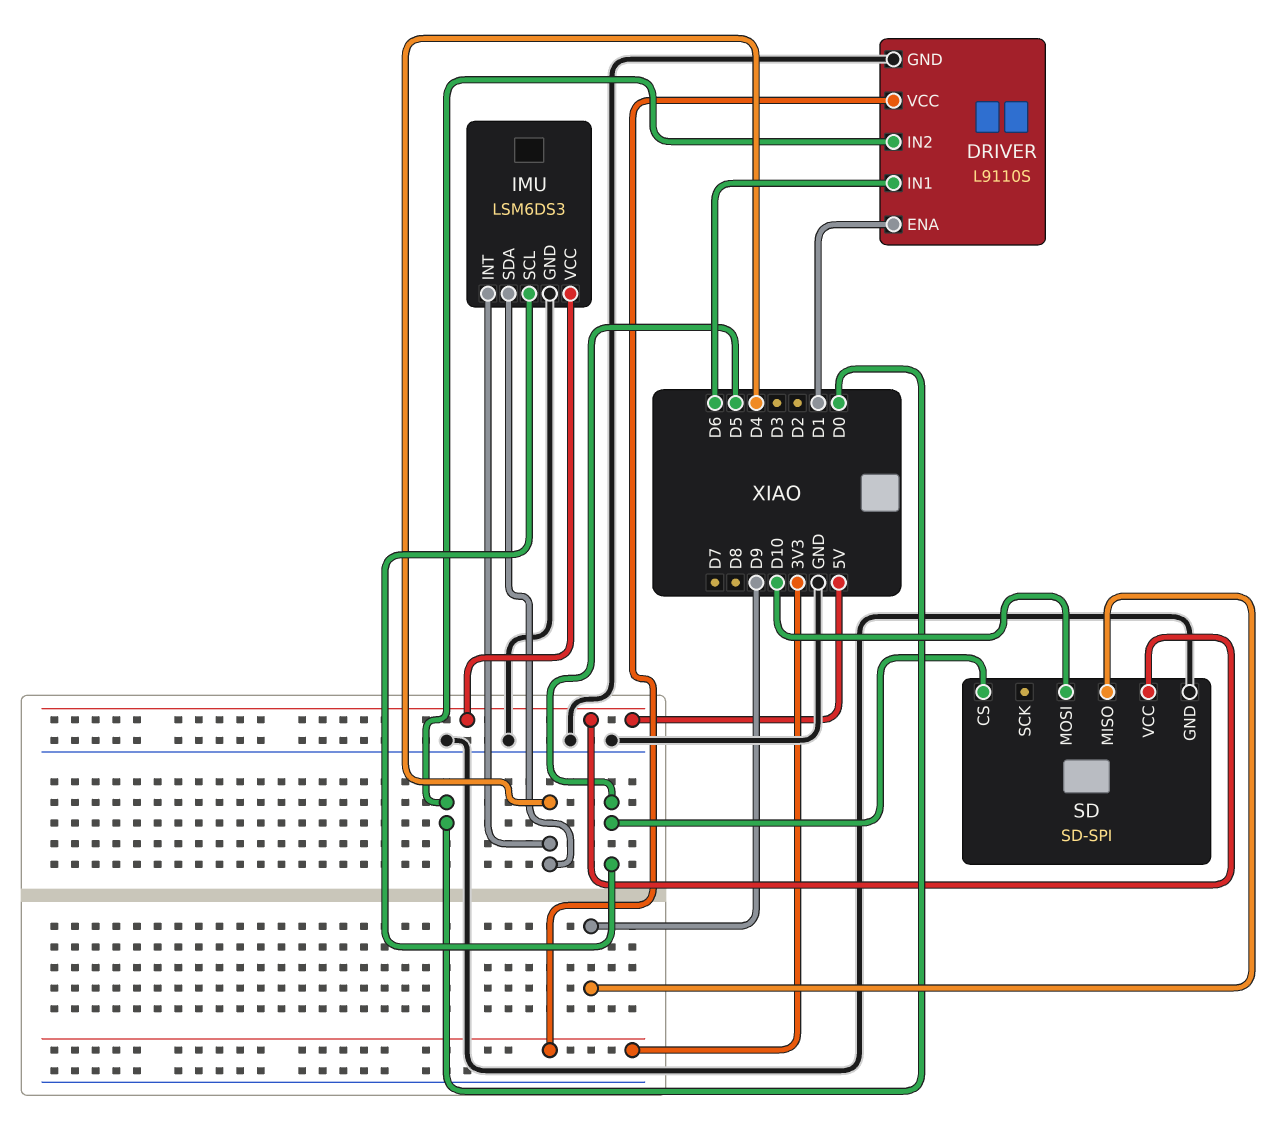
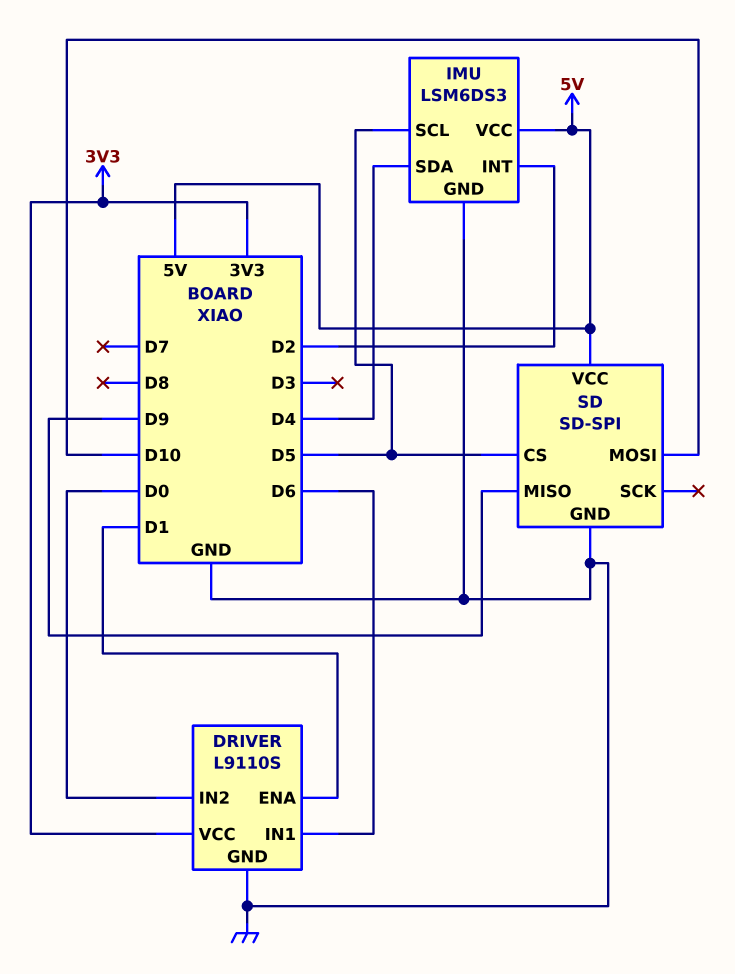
IMU pin INT: D4 -> D2

